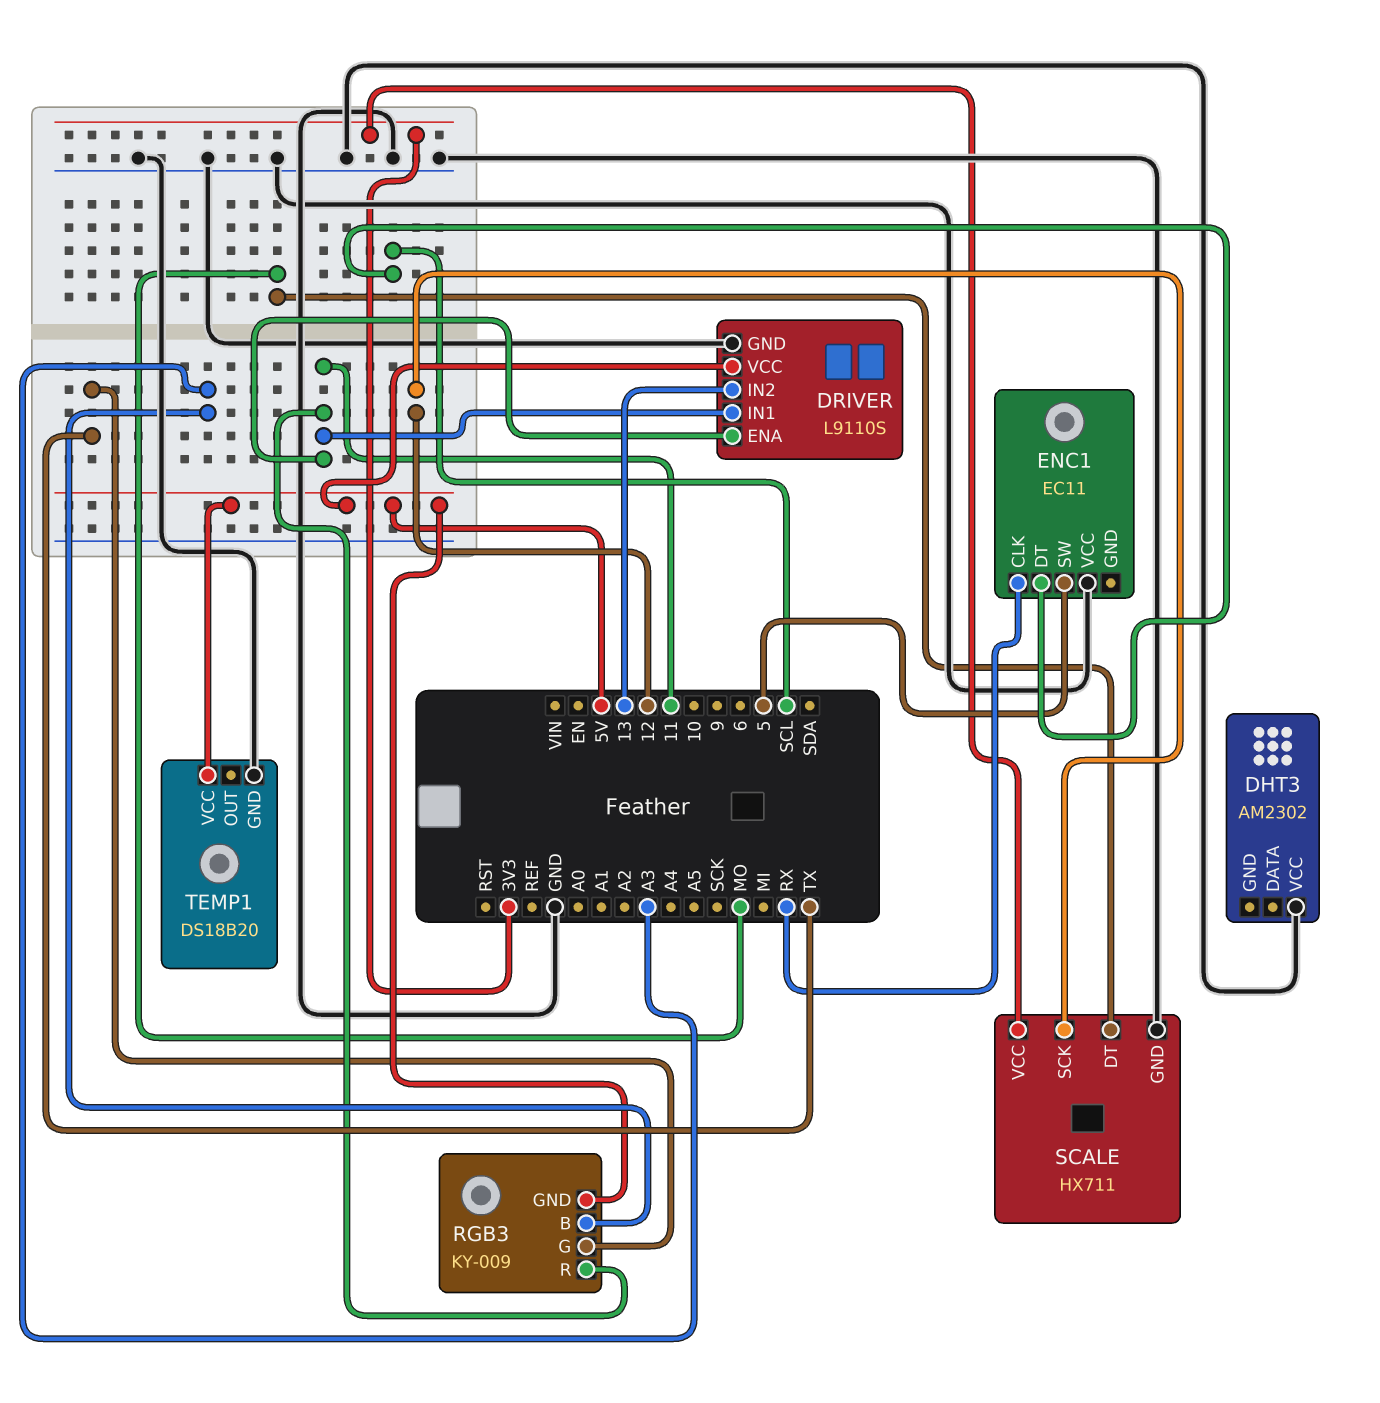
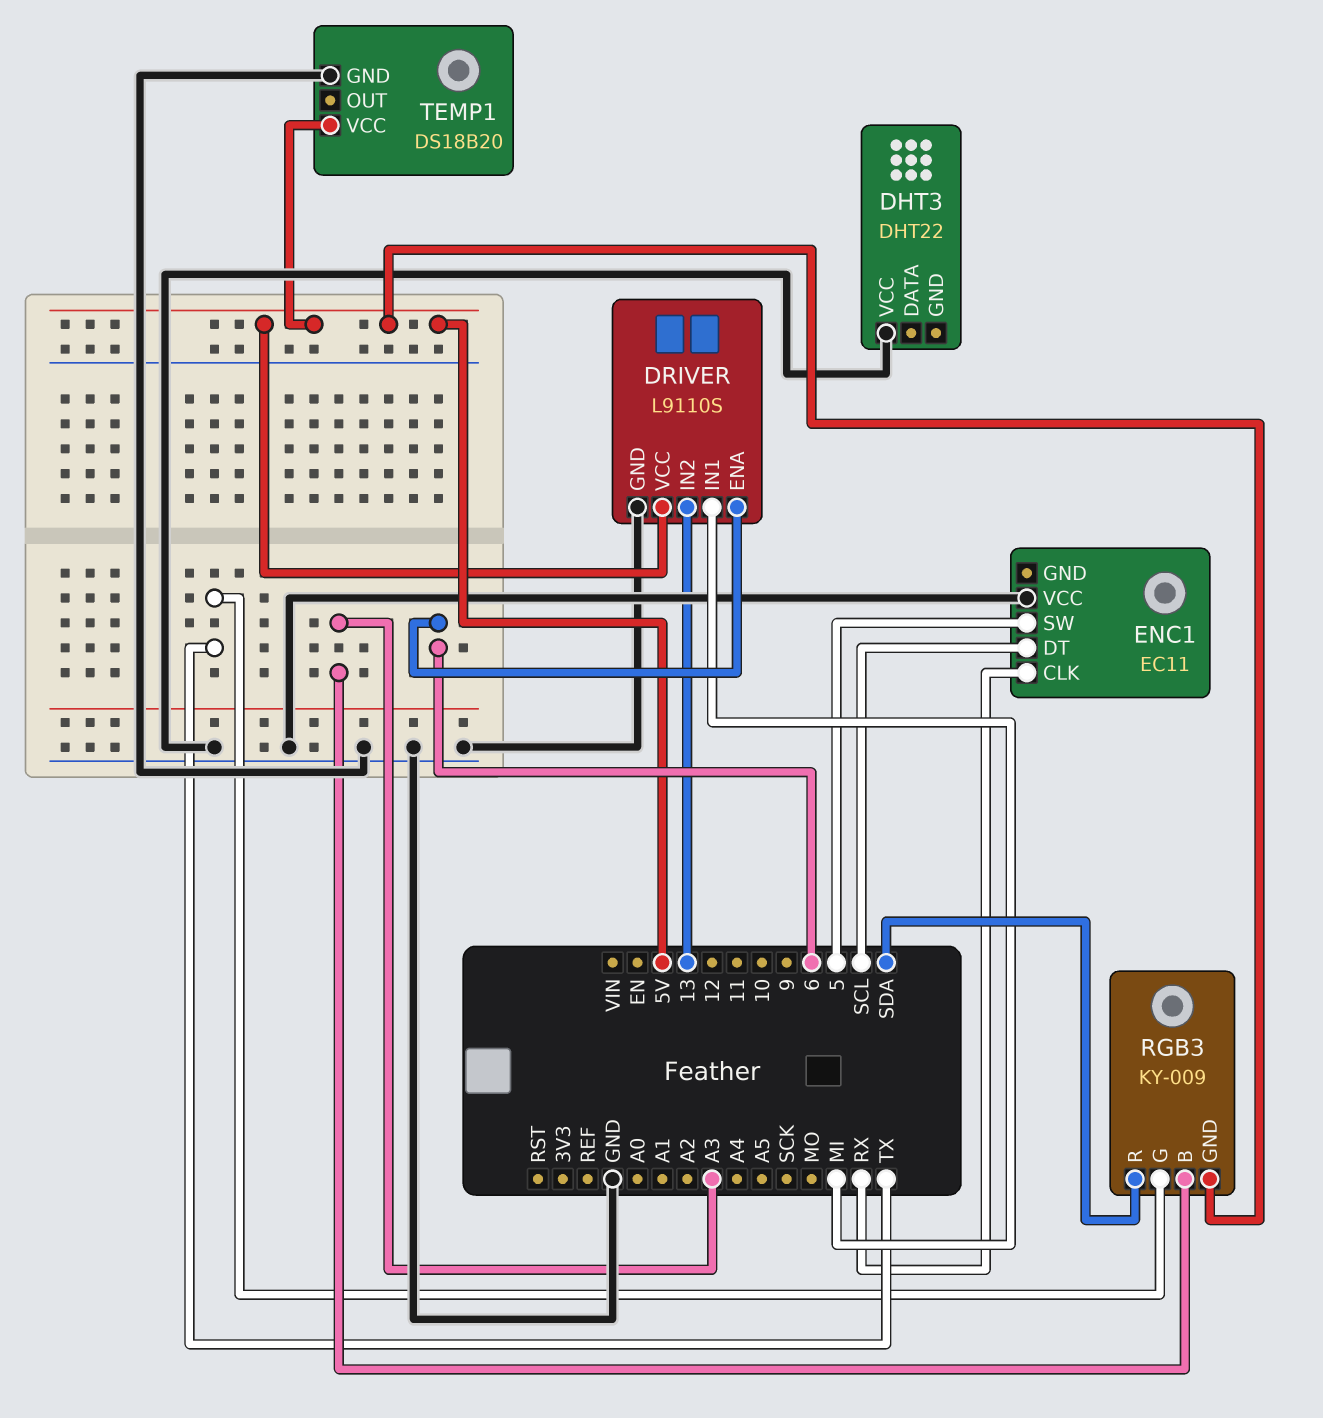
DHT3: AM2302 -> DHT22
DRIVER pin ENA: 11 -> 6
DRIVER pin IN1: 11 -> MI
RGB3 pin R: 11 -> SDA
SCALE: HX711 -> none
SCALE pin DT: MO -> none
SCALE pin GND: GND -> none
SCALE pin SCK: 12 -> none
SCALE pin VCC: 3V3 -> none

